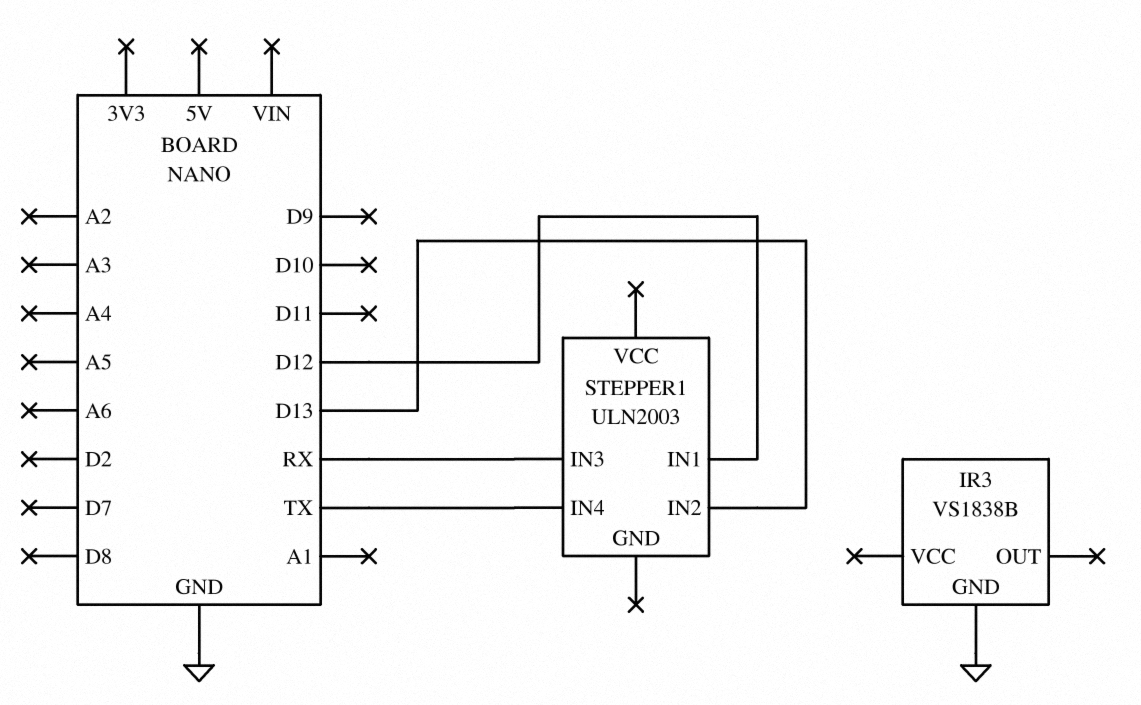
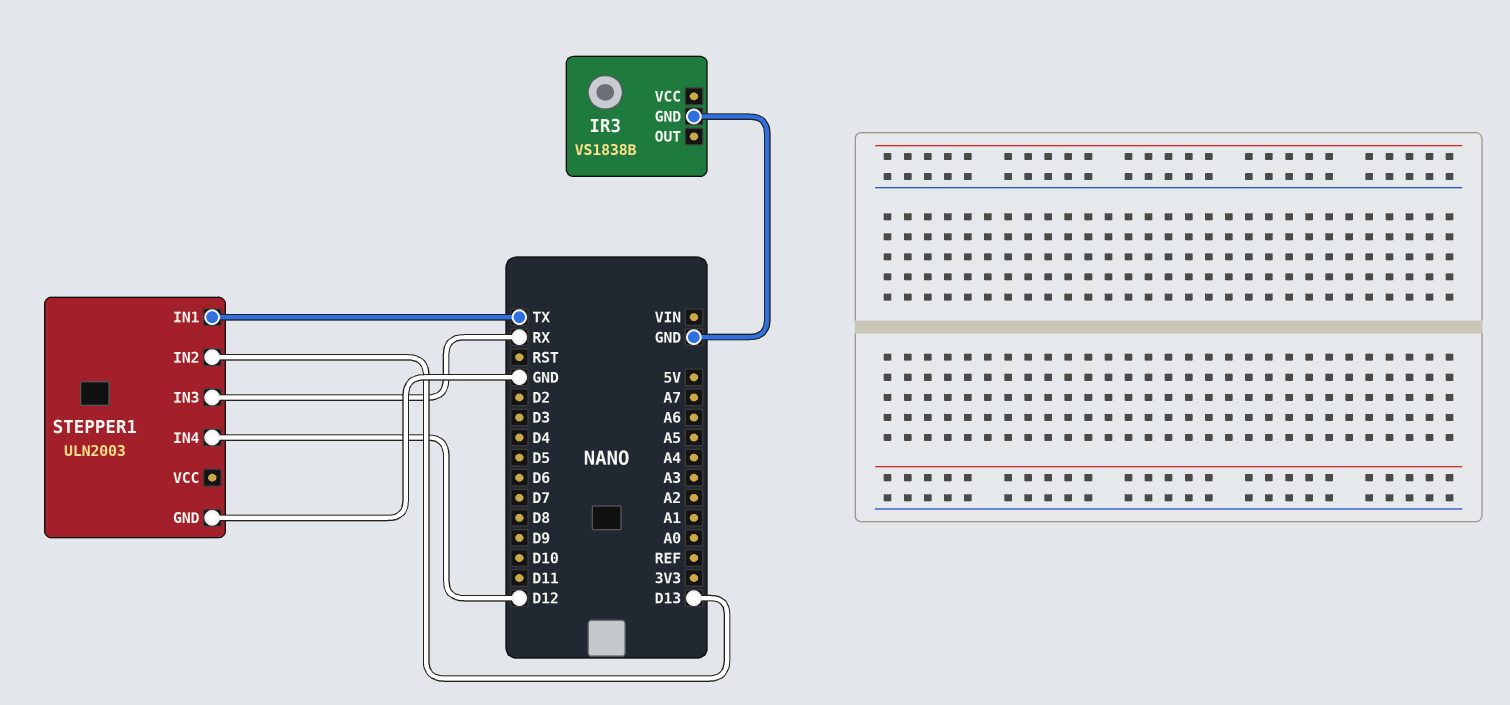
STEPPER1 pin GND: none -> GND
STEPPER1 pin IN1: D12 -> TX
STEPPER1 pin IN4: TX -> D12

